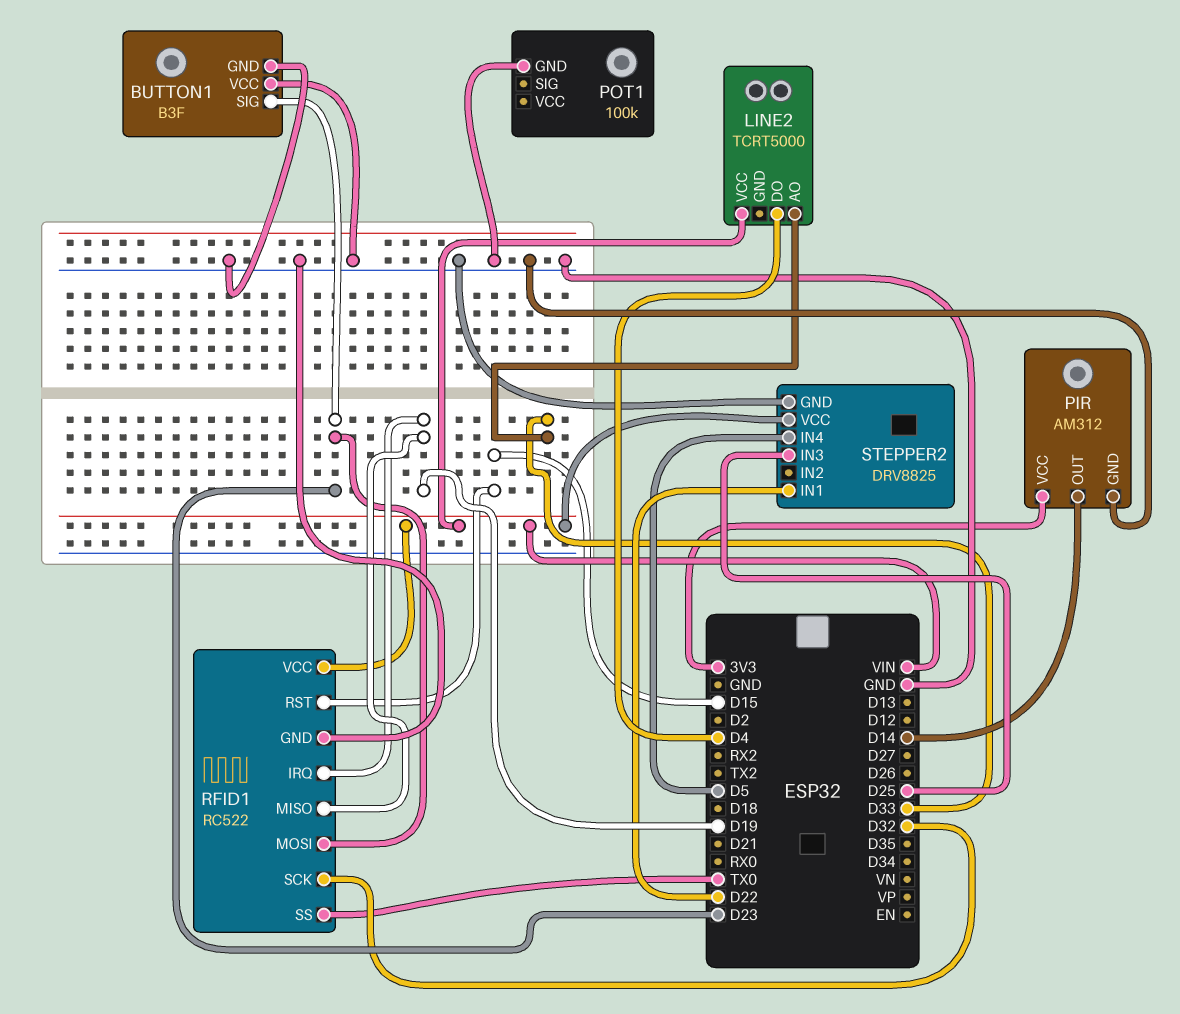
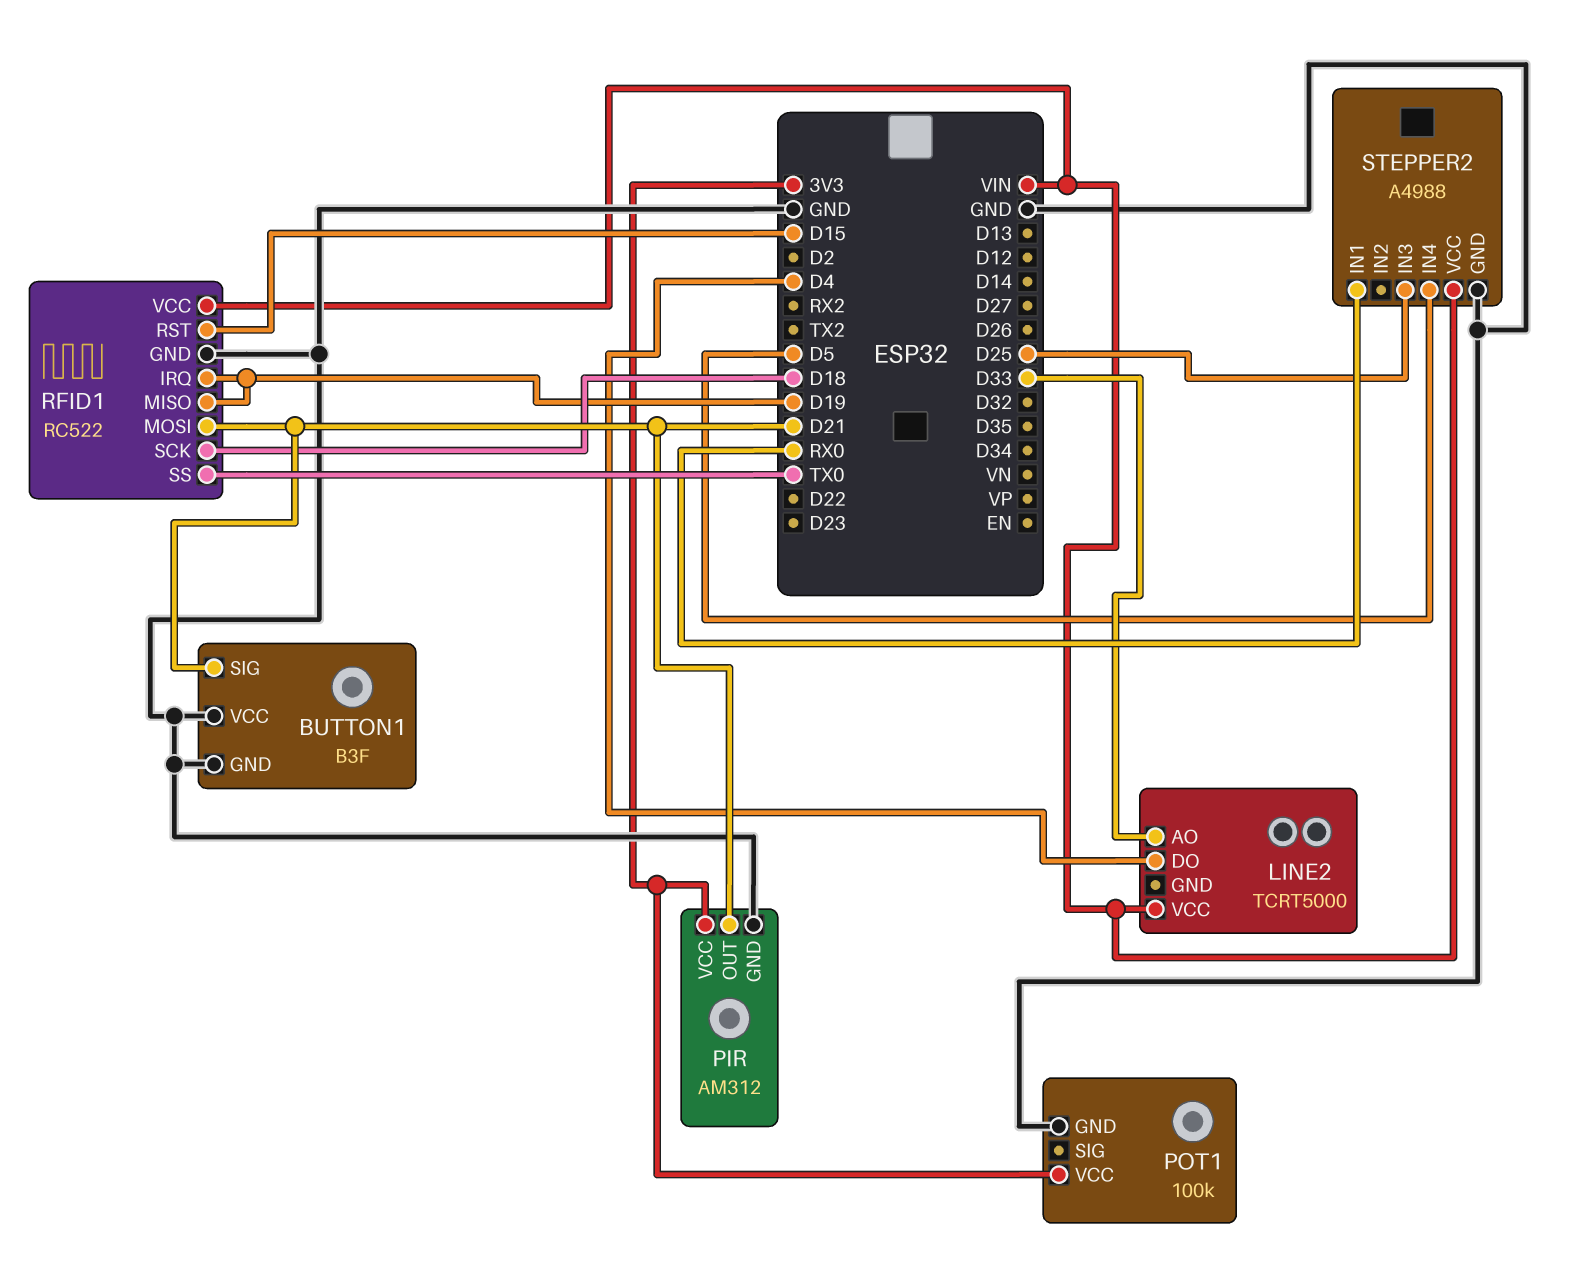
BUTTON1 pin SIG: D23 -> D21
PIR pin OUT: D14 -> D21
POT1 pin VCC: none -> 3V3
RFID1 pin MOSI: D23 -> D21
RFID1 pin SCK: D32 -> D18
STEPPER2: DRV8825 -> A4988
STEPPER2 pin IN1: D22 -> RX0

